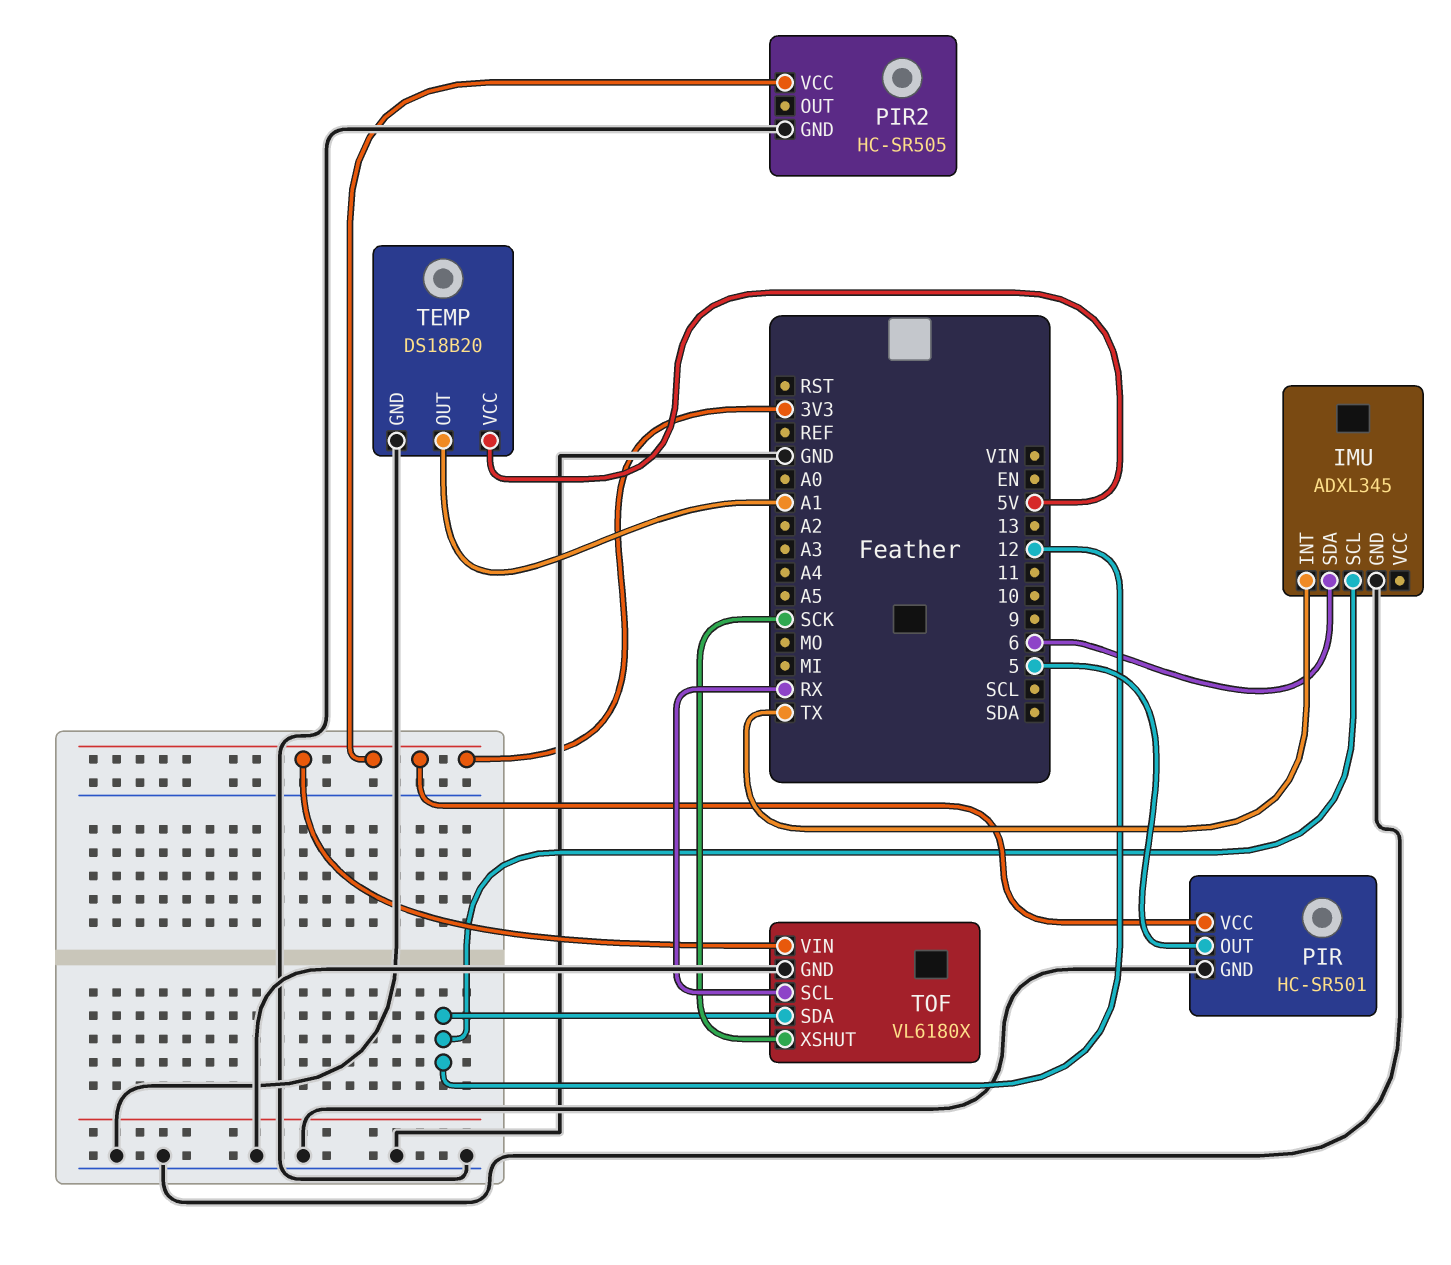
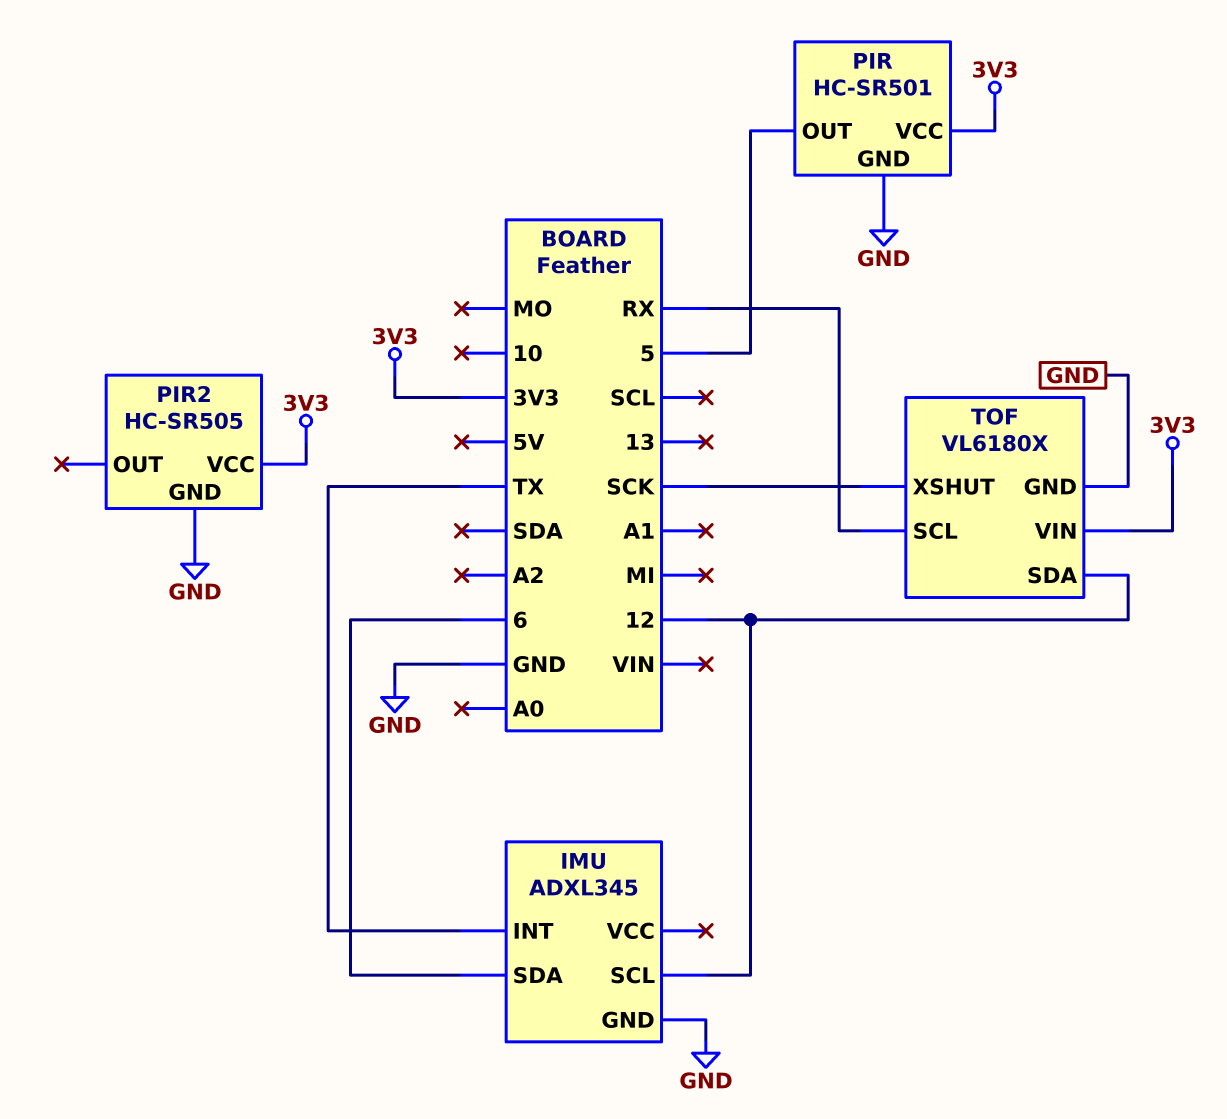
TEMP: DS18B20 -> none
TEMP pin GND: GND -> none
TEMP pin OUT: A1 -> none
TEMP pin VCC: 5V -> none

